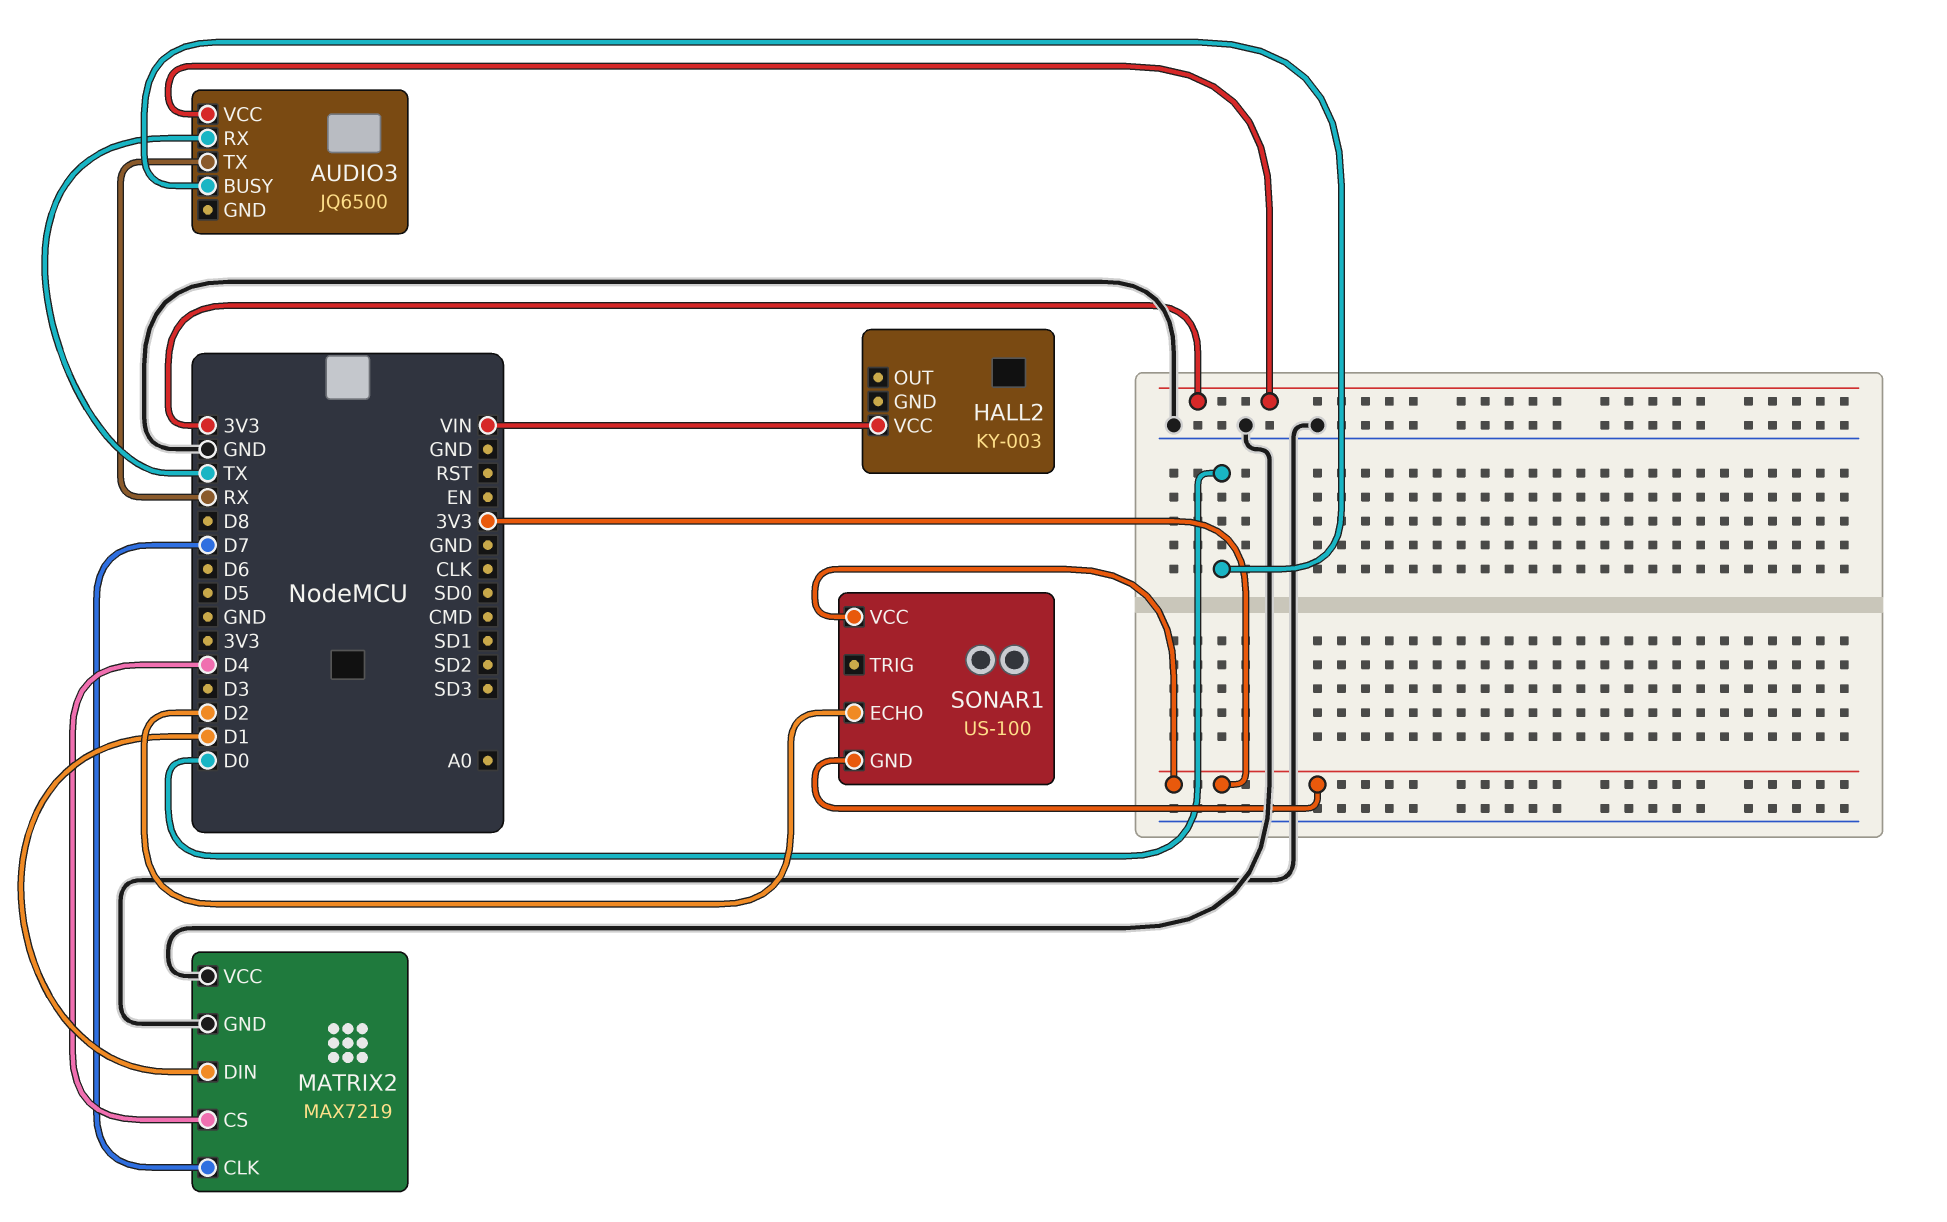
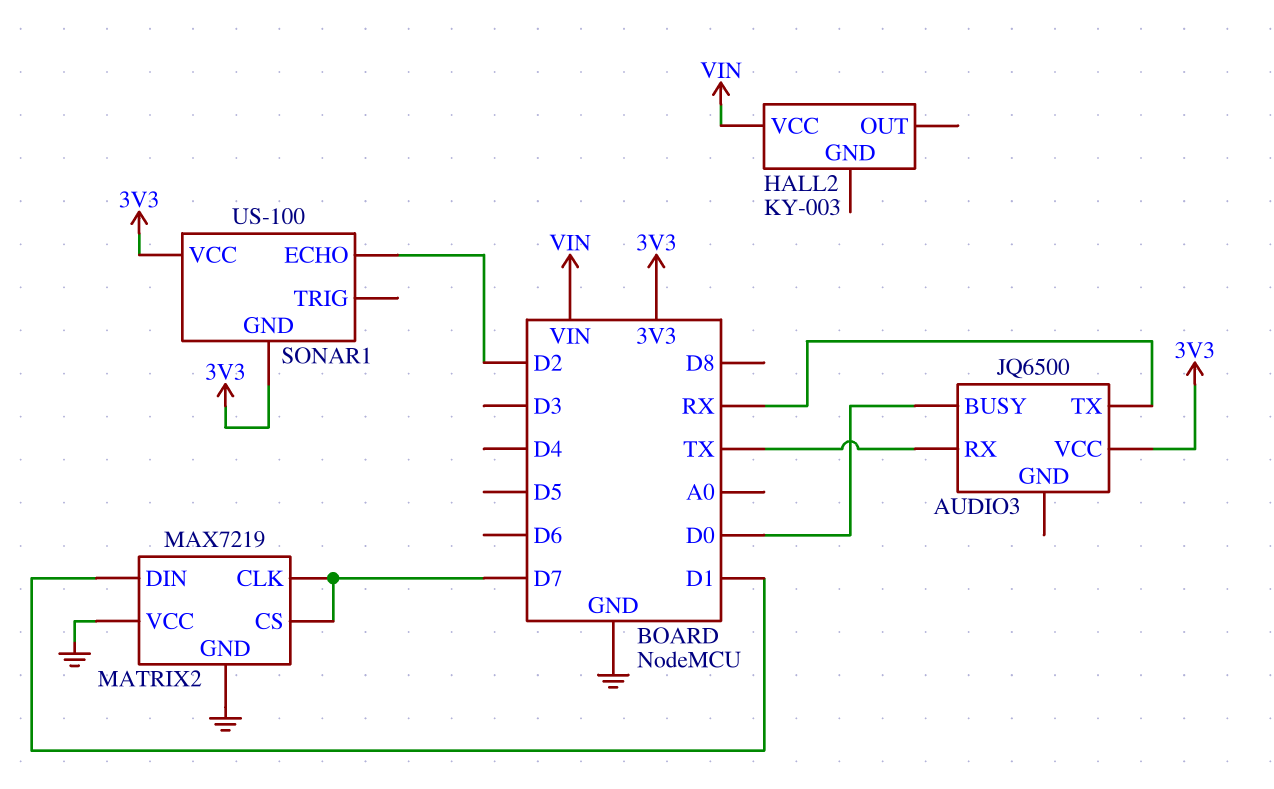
MATRIX2 pin CS: D4 -> D7

